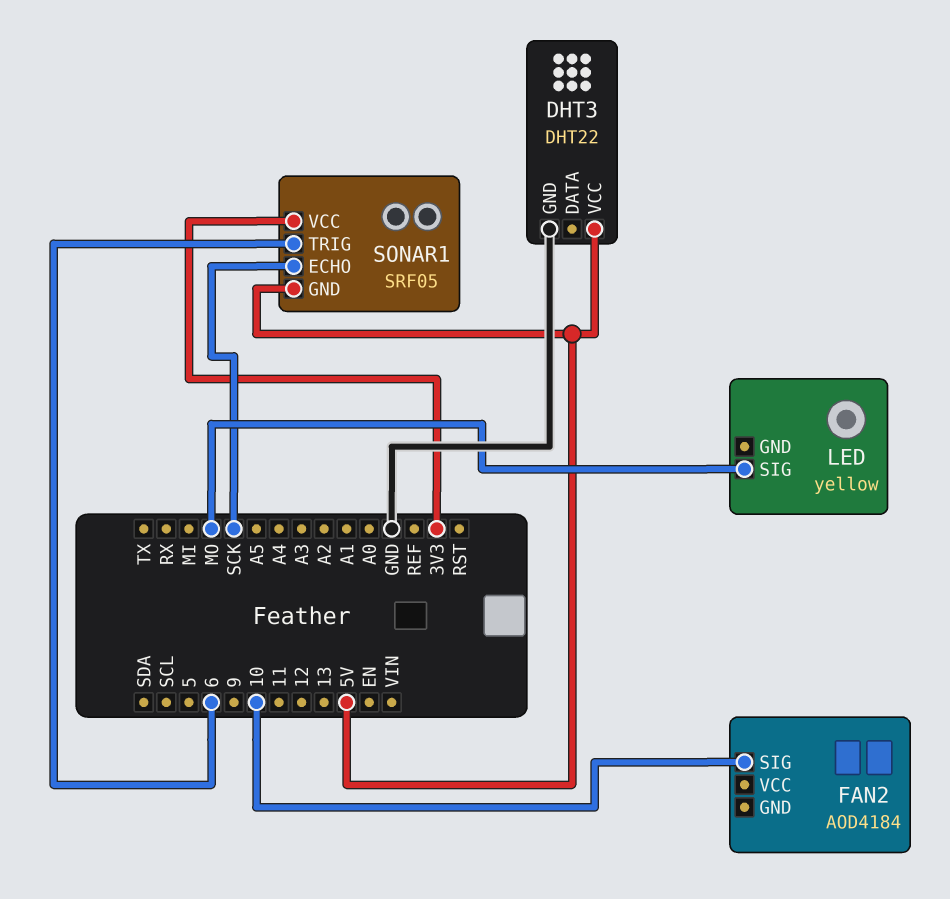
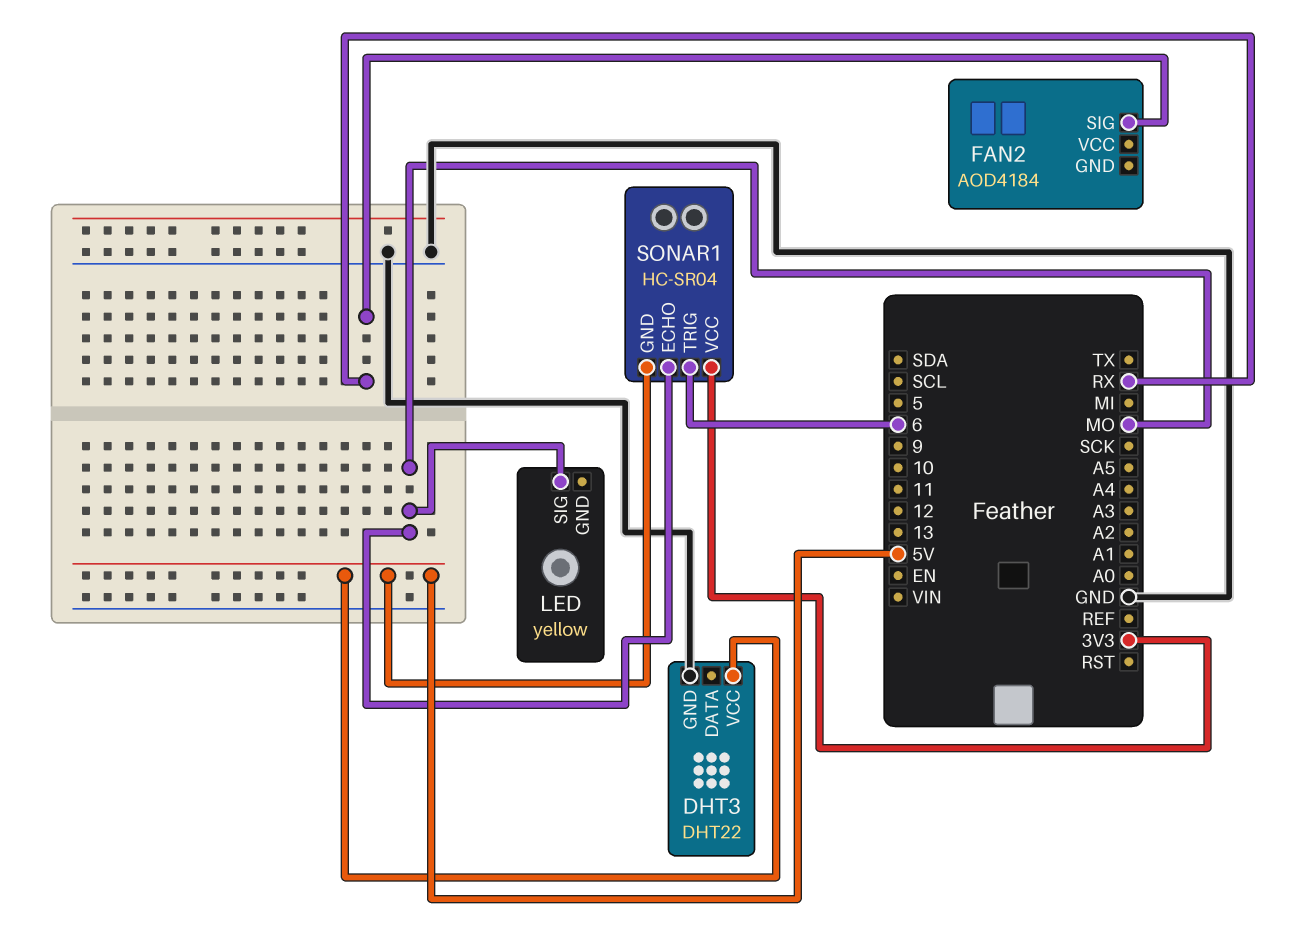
FAN2 pin SIG: 10 -> RX
SONAR1: SRF05 -> HC-SR04
SONAR1 pin ECHO: SCK -> MO

